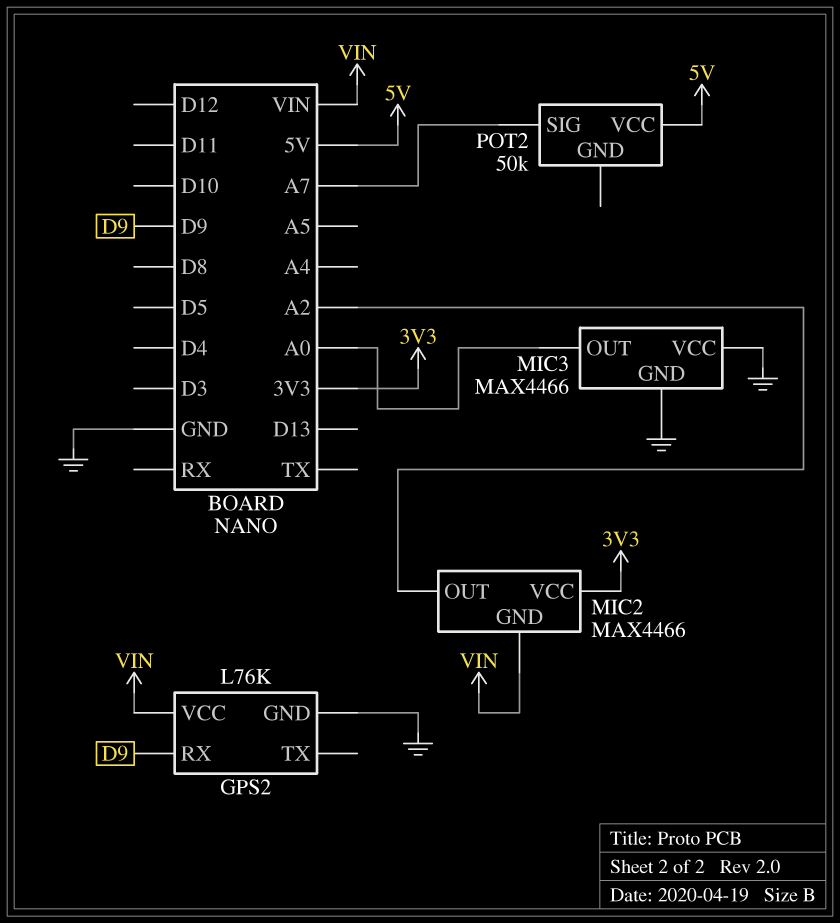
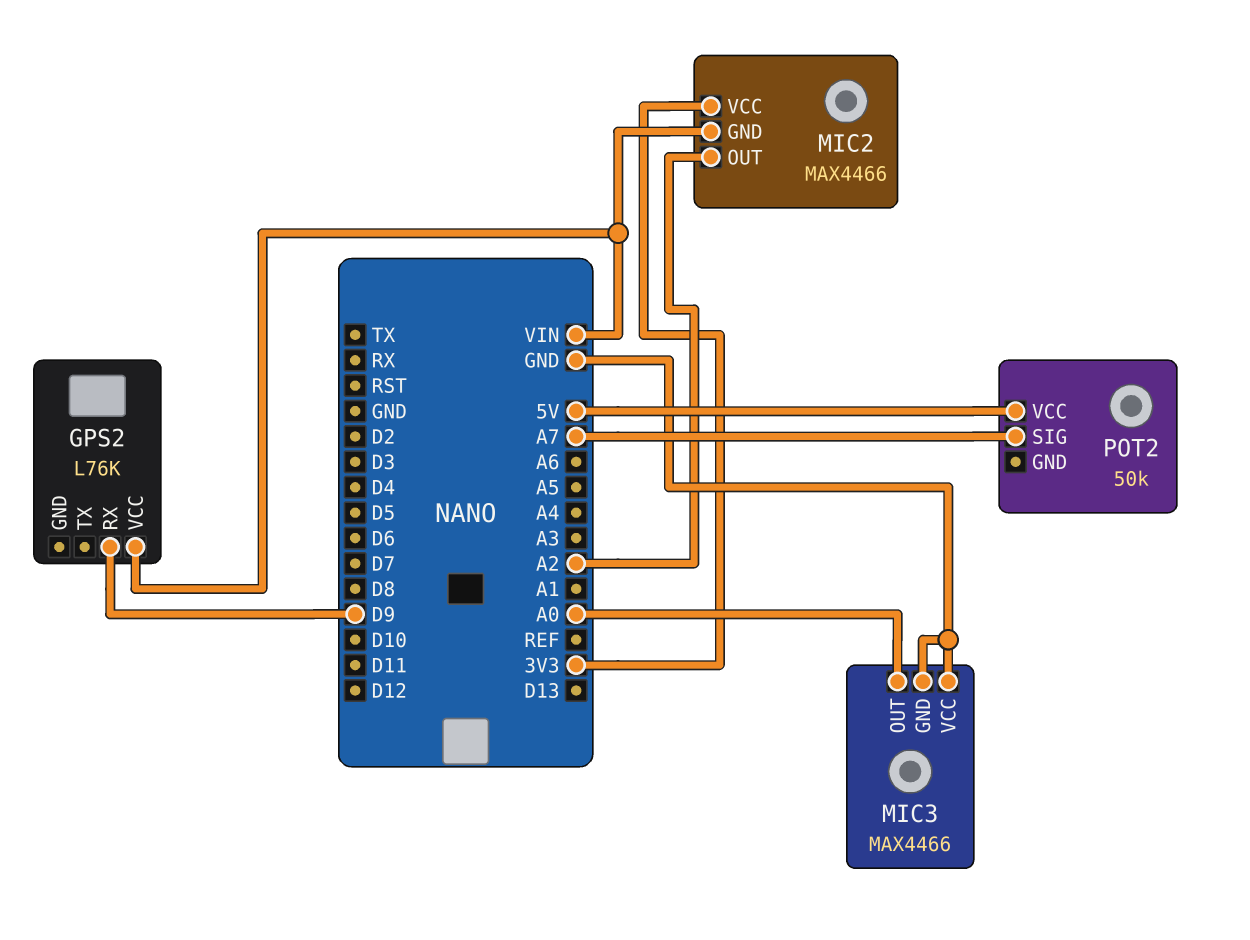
GPS2 pin GND: GND -> none

